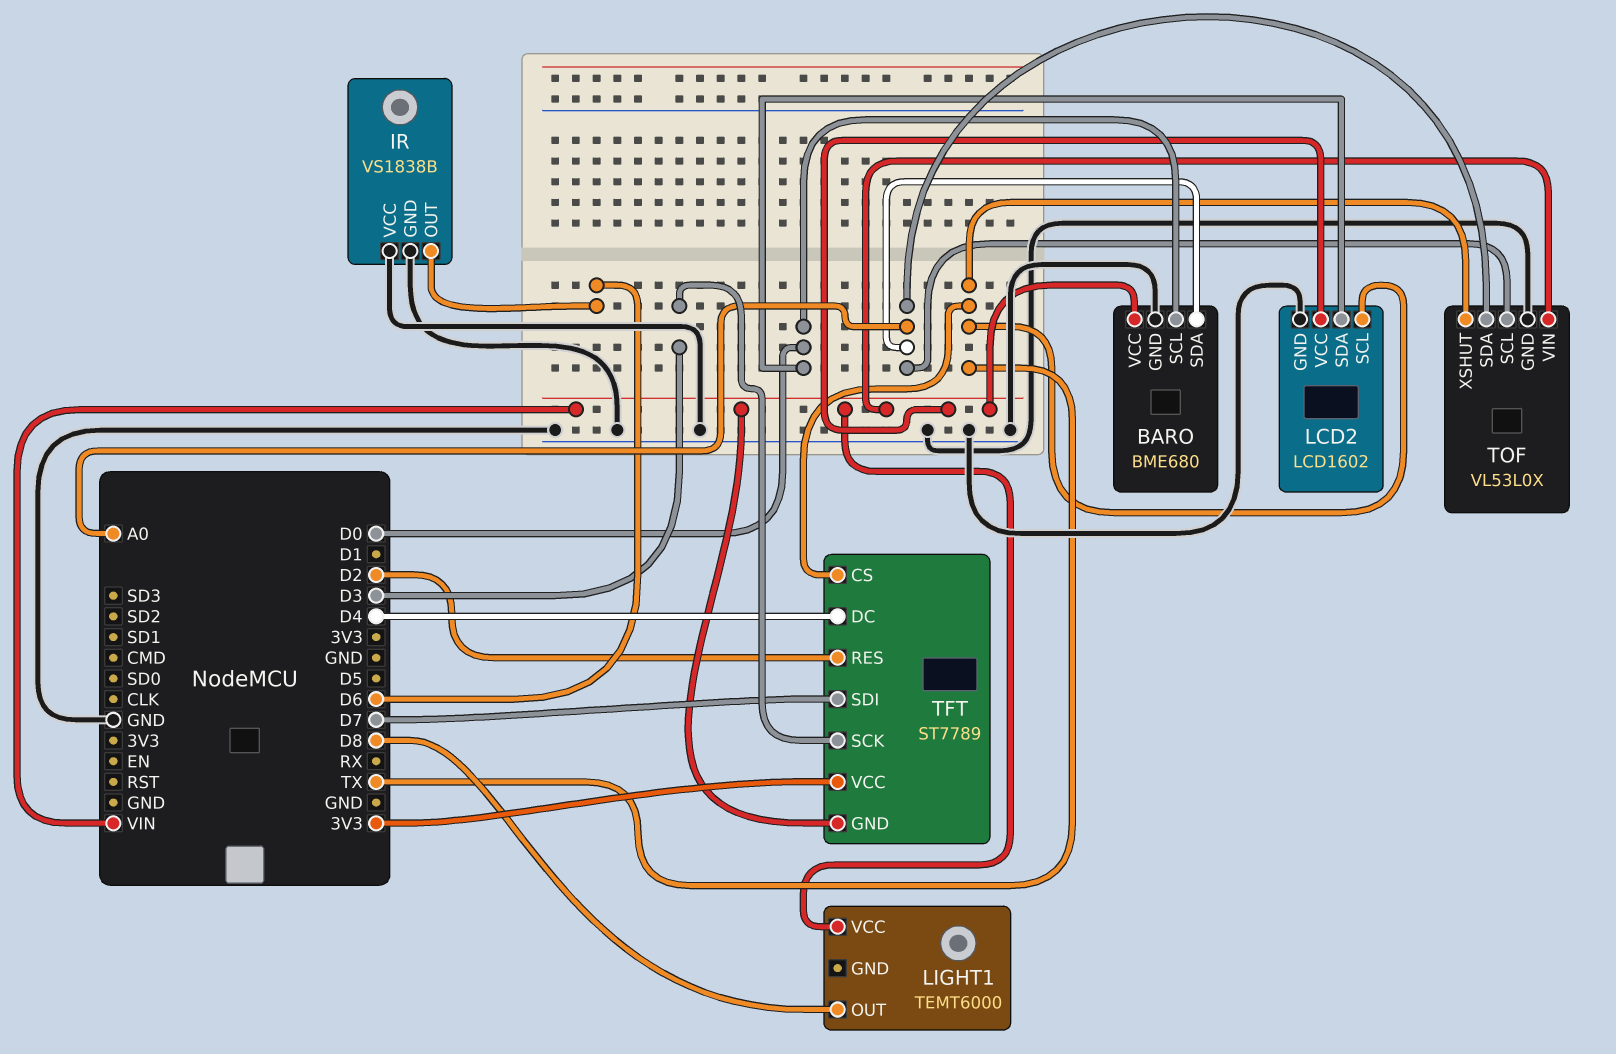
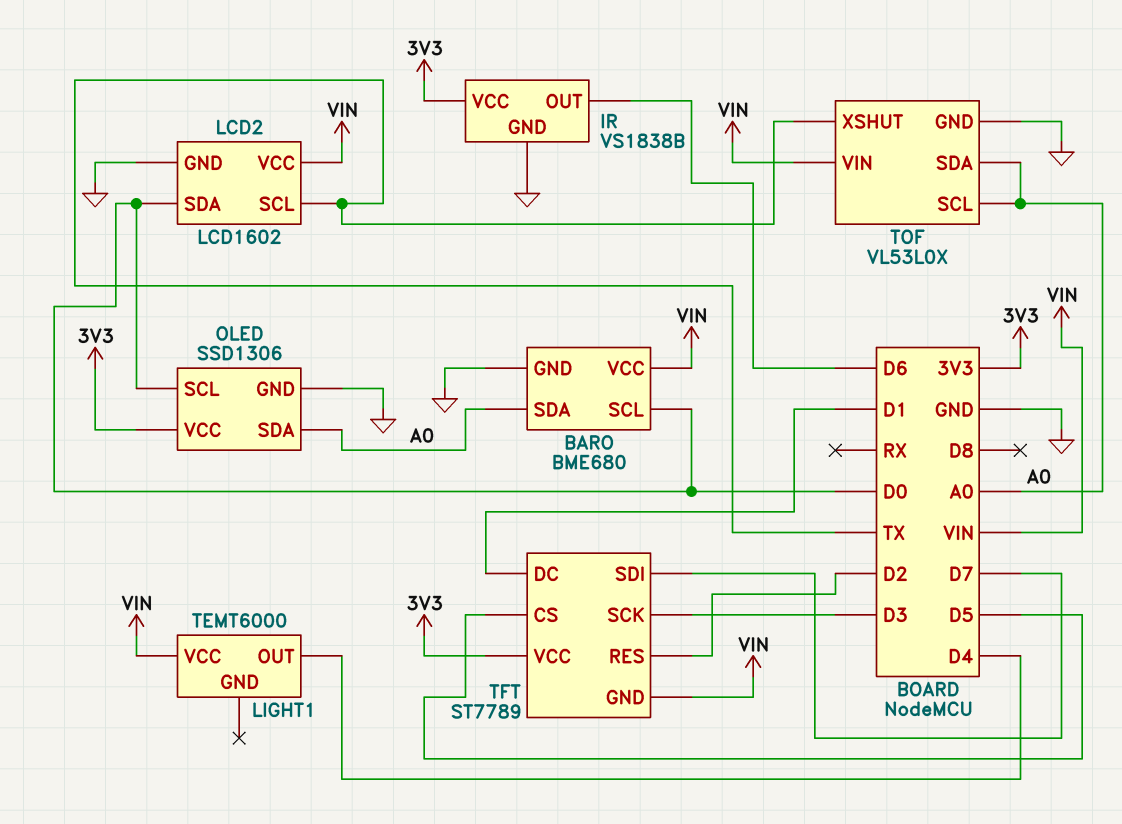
IR pin VCC: GND -> 3V3
LIGHT1 pin OUT: D8 -> D4
OLED: none -> SSD1306
OLED pin GND: none -> GND
OLED pin SCL: none -> D0
OLED pin SDA: none -> A0
OLED pin VCC: none -> 3V3
TFT pin CS: TX -> D5
TFT pin DC: D4 -> D1

